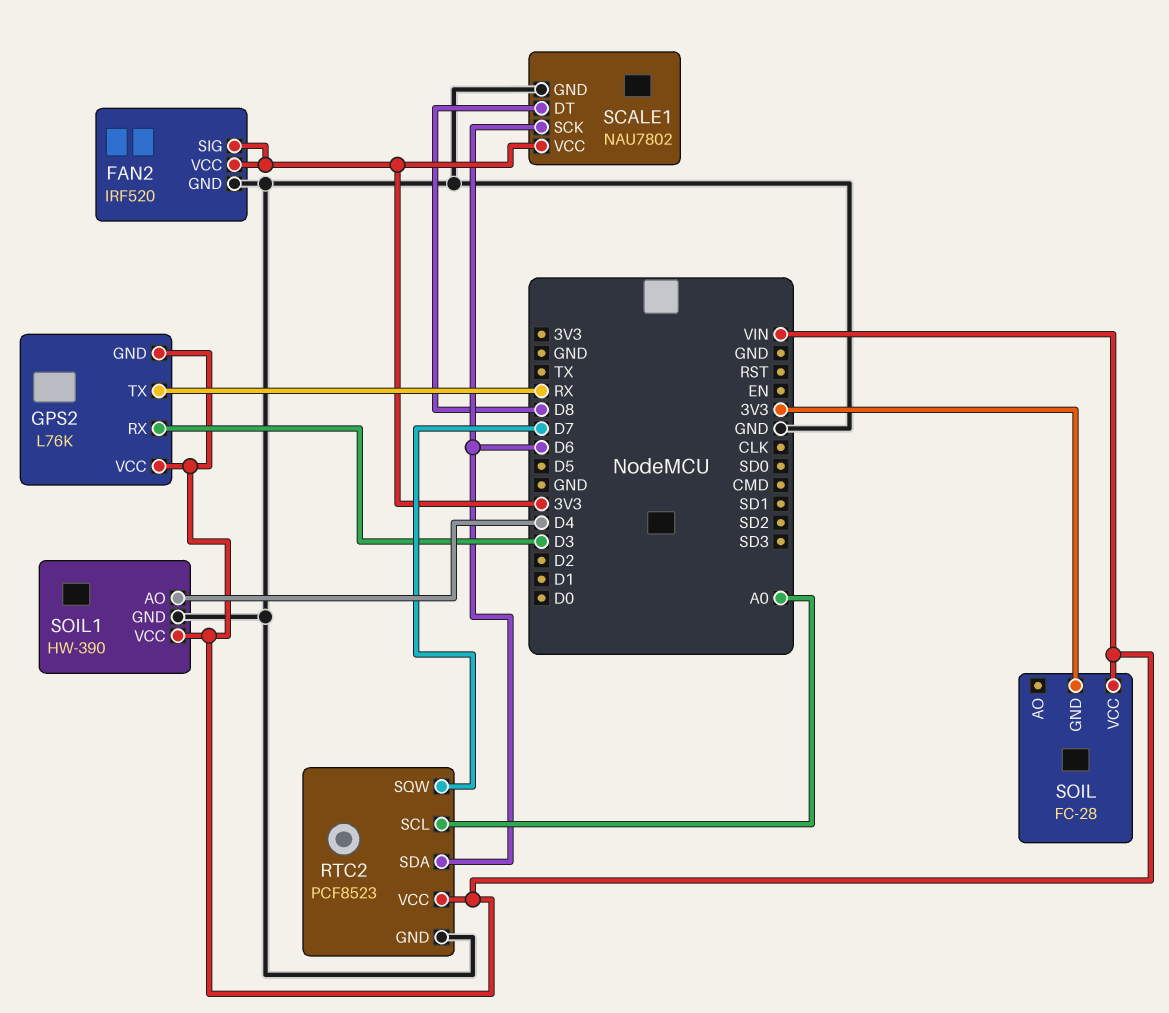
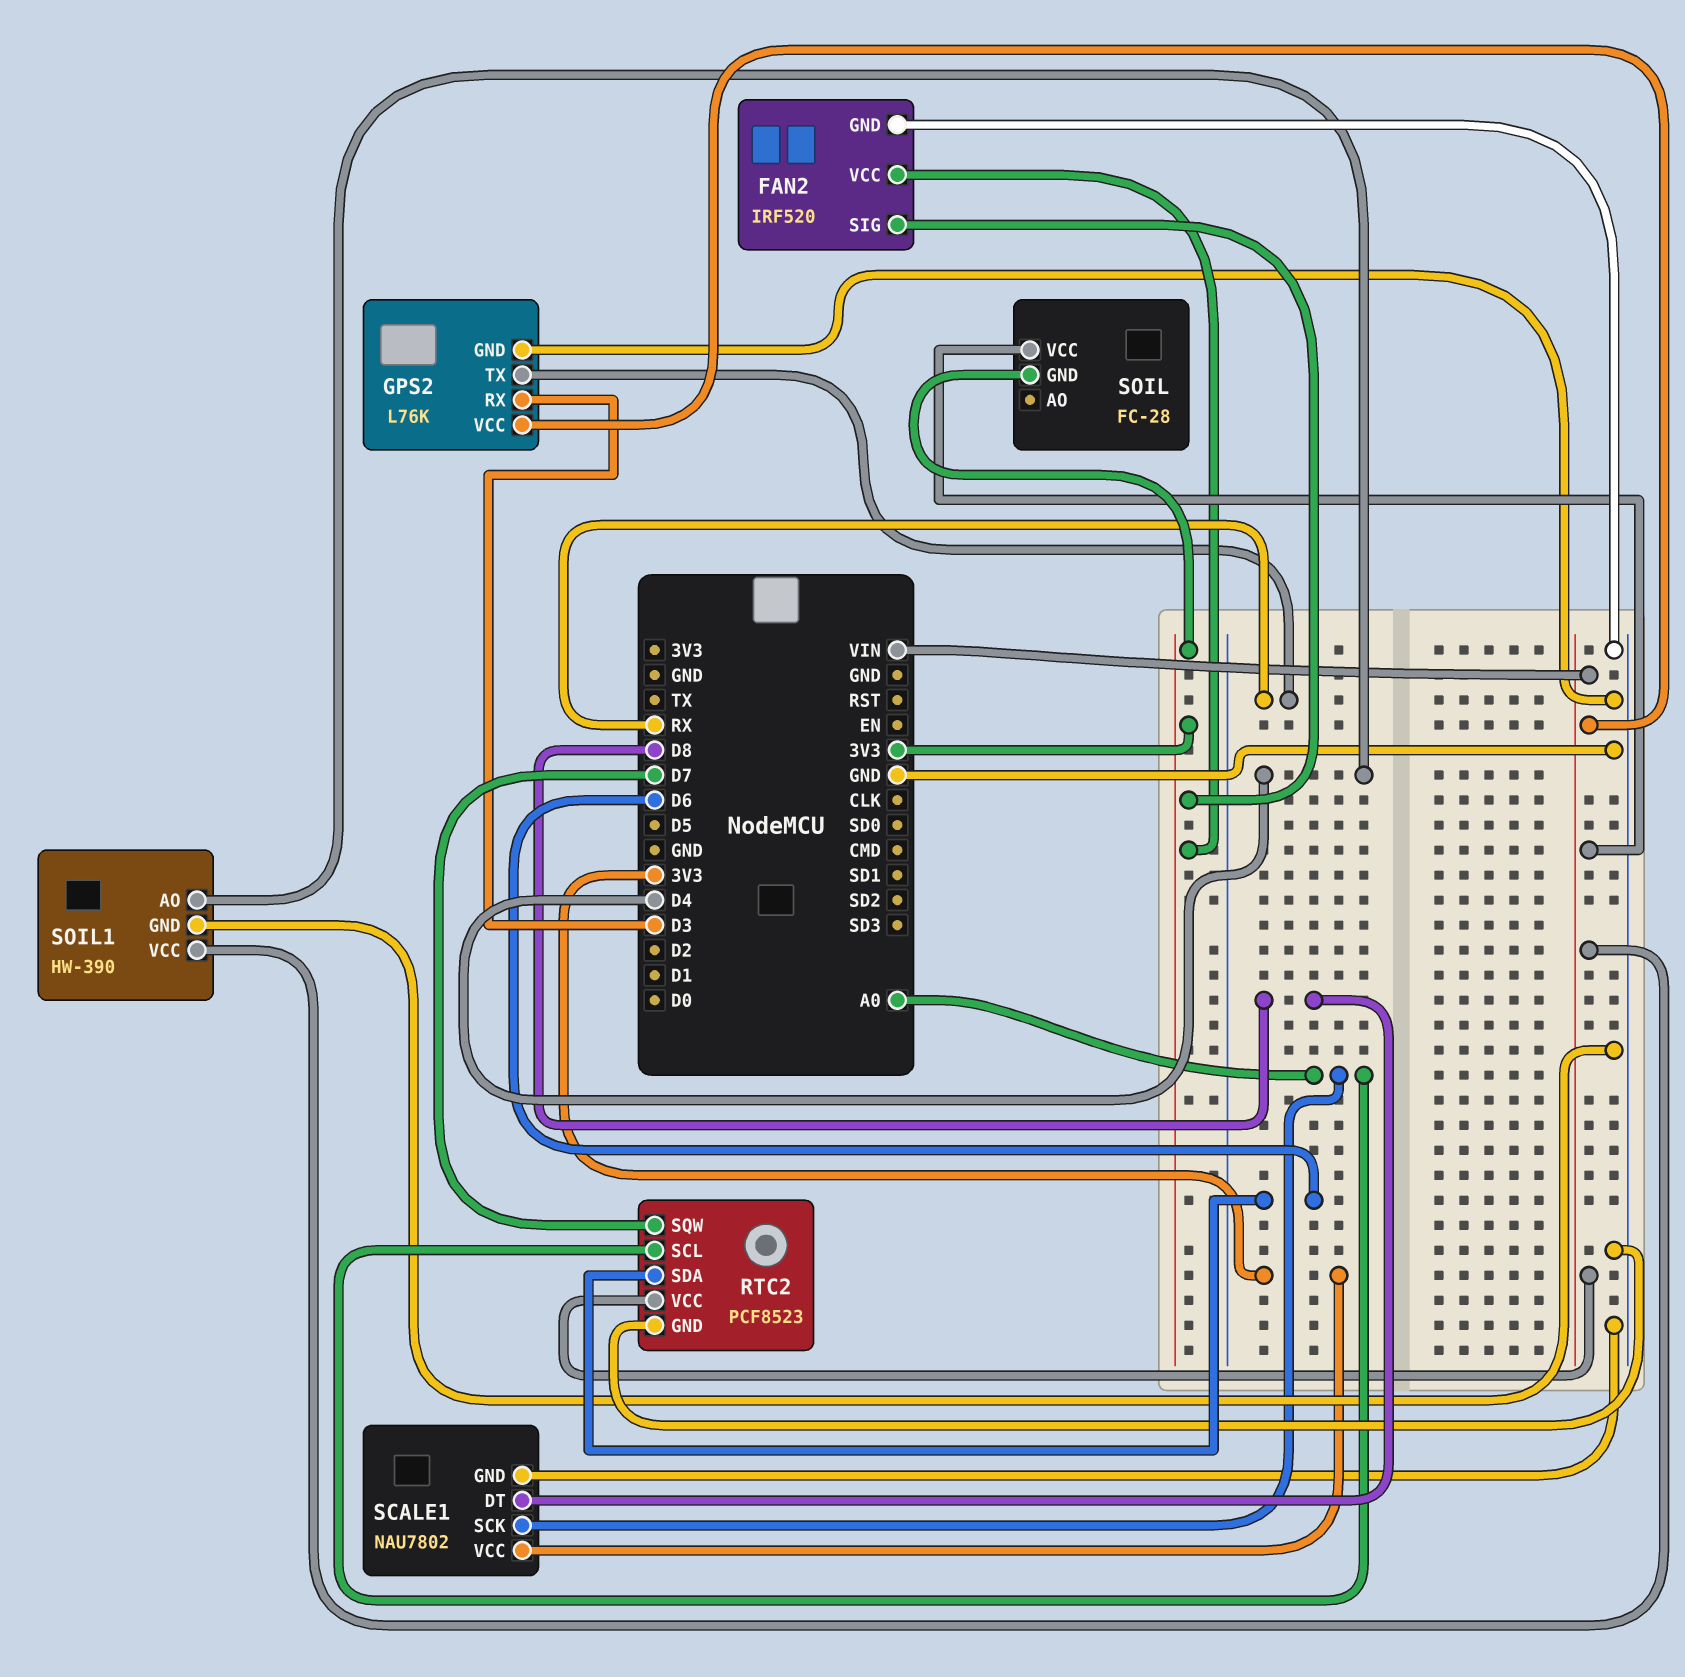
GPS2 pin GND: VIN -> GND
SCALE1 pin SCK: D6 -> A0

